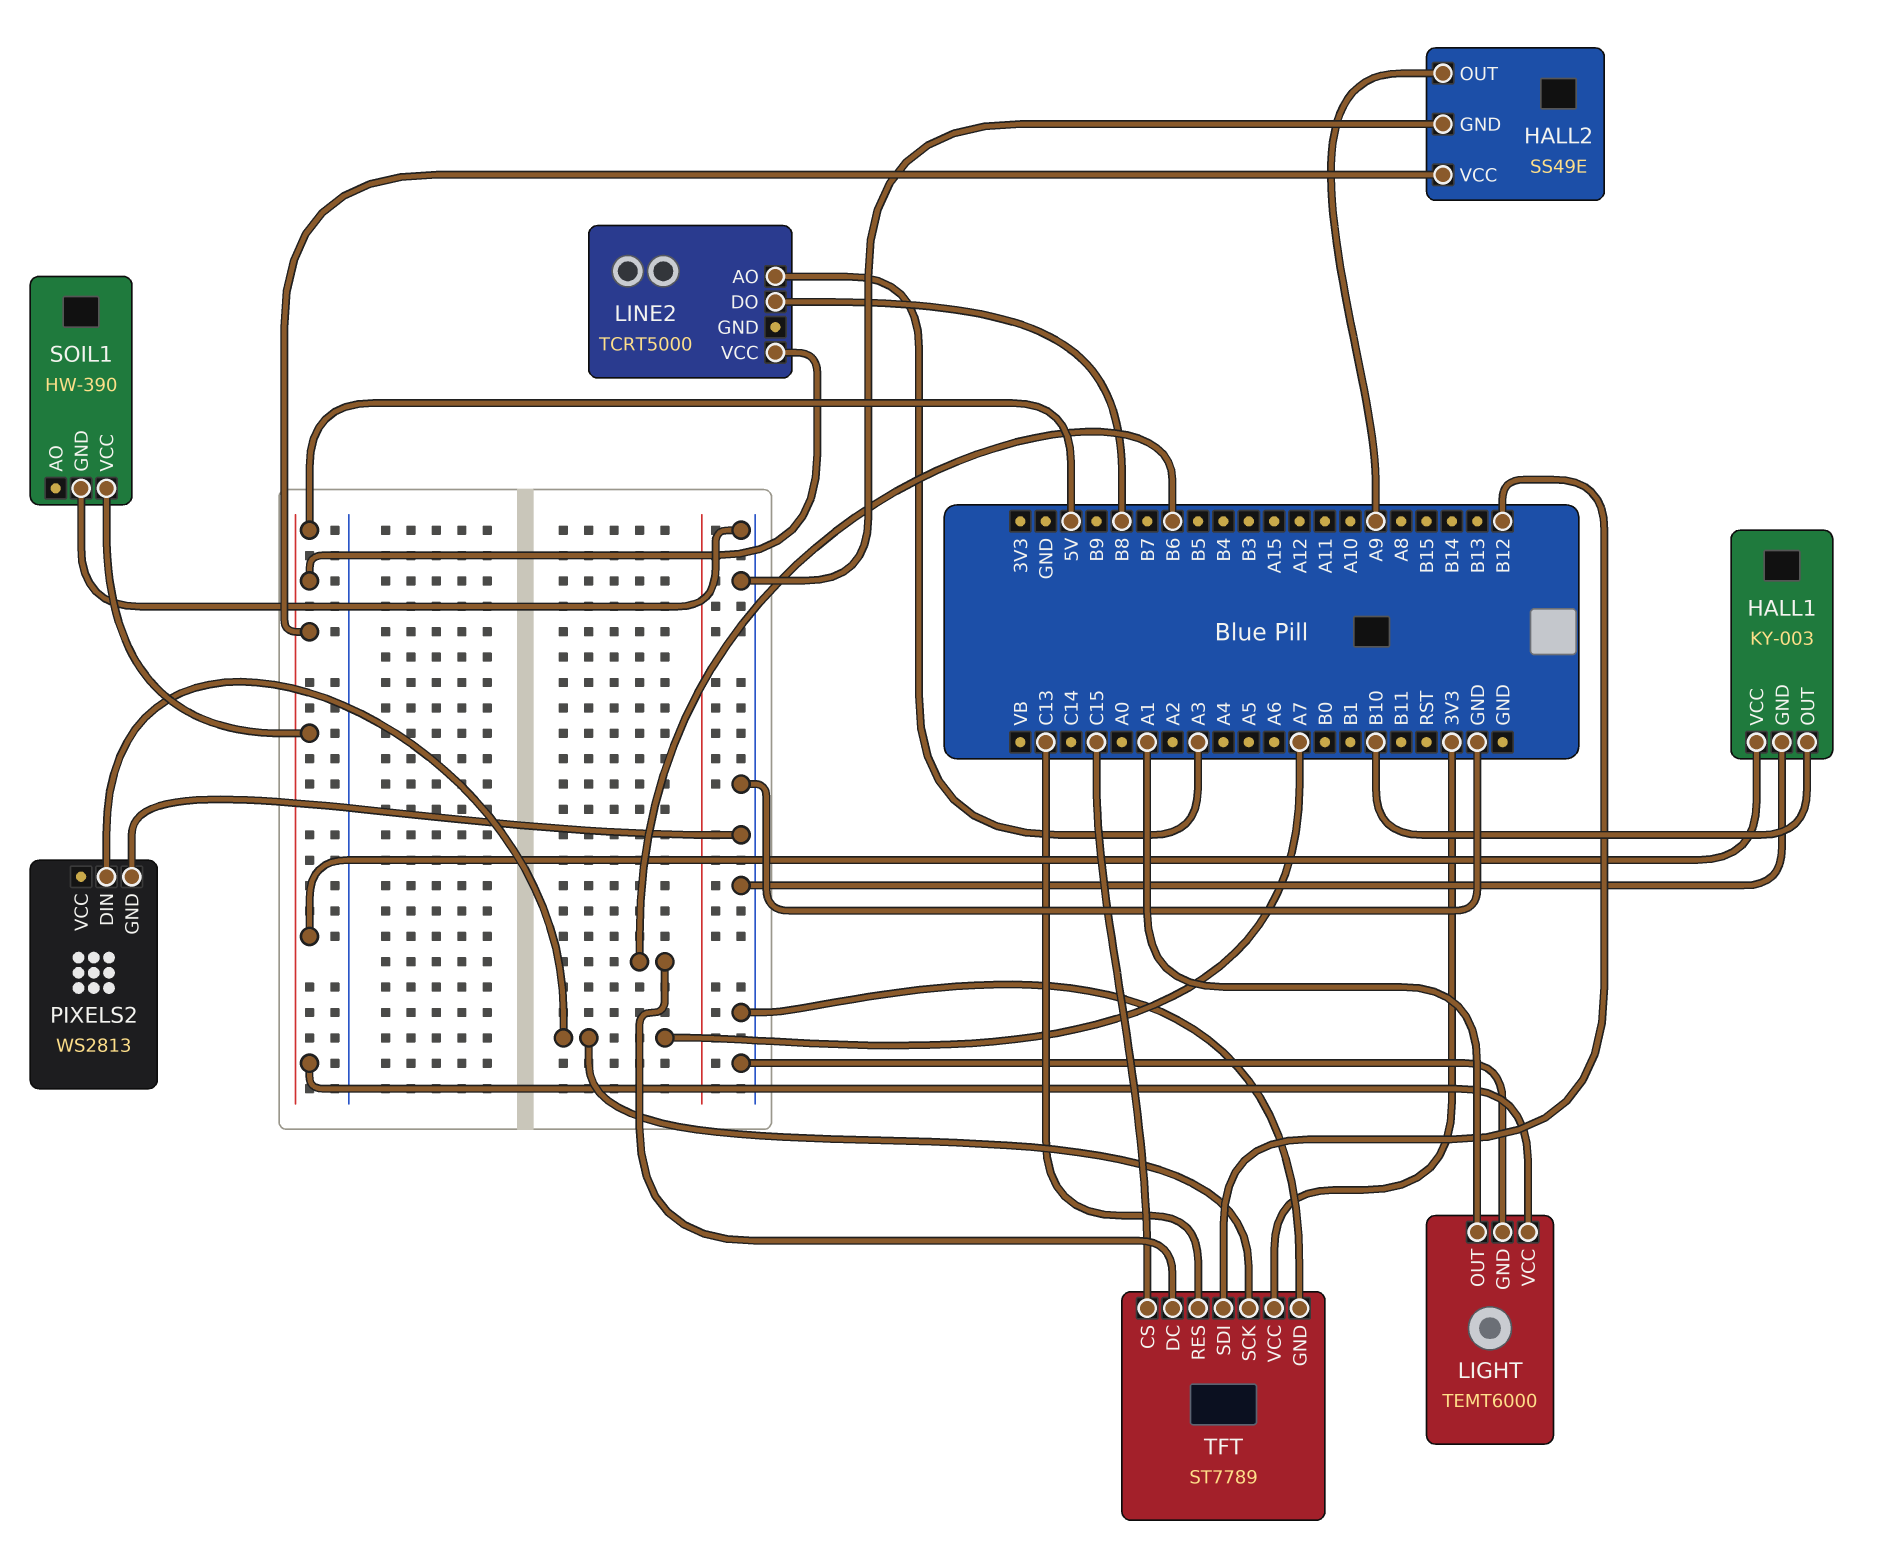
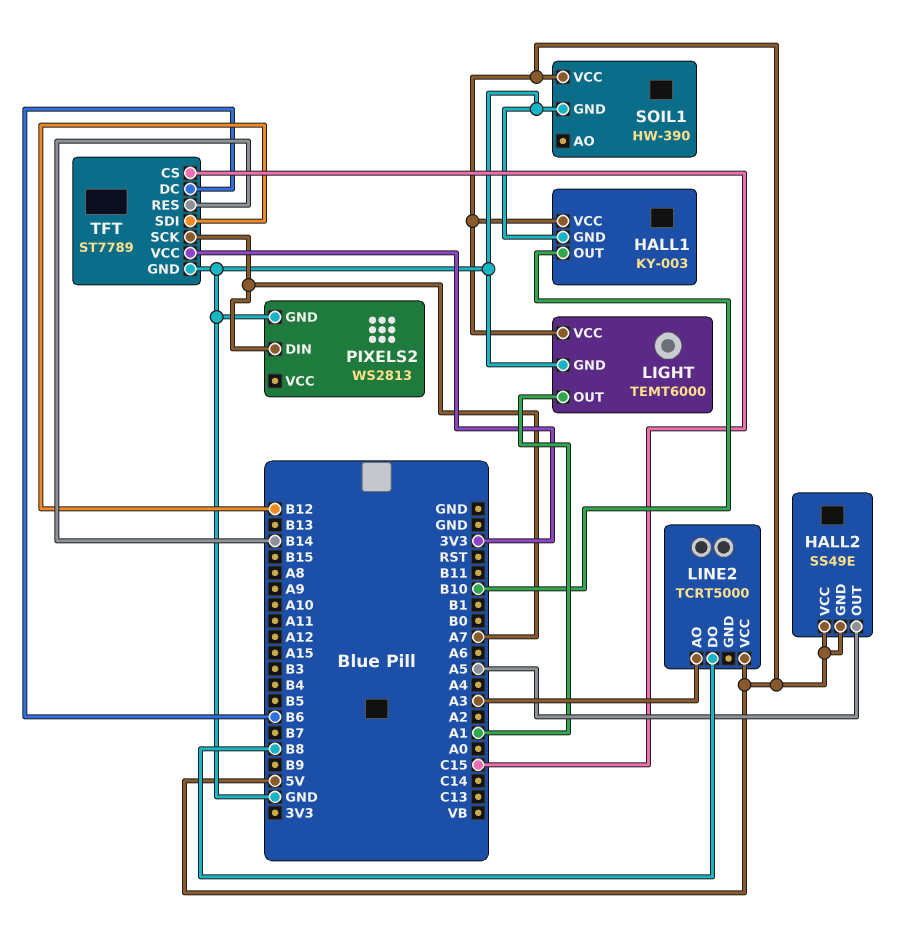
HALL2 pin GND: GND -> 5V
HALL2 pin OUT: A9 -> A5
TFT pin RES: C13 -> B14

